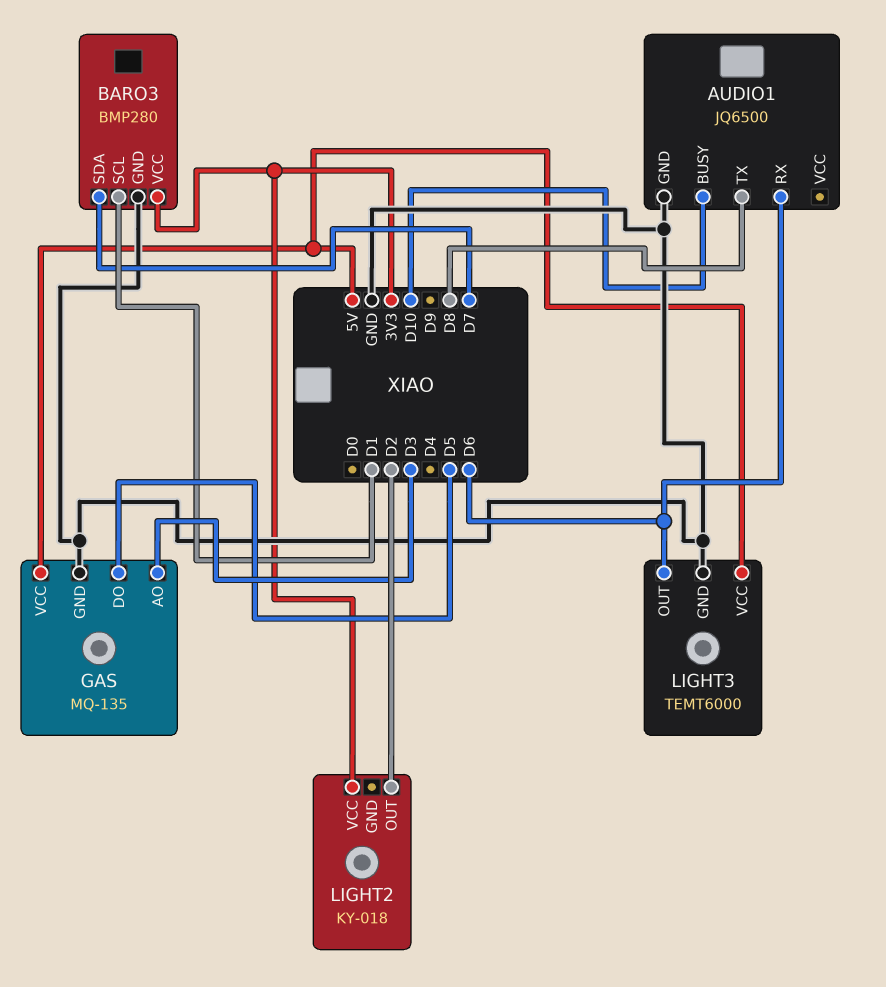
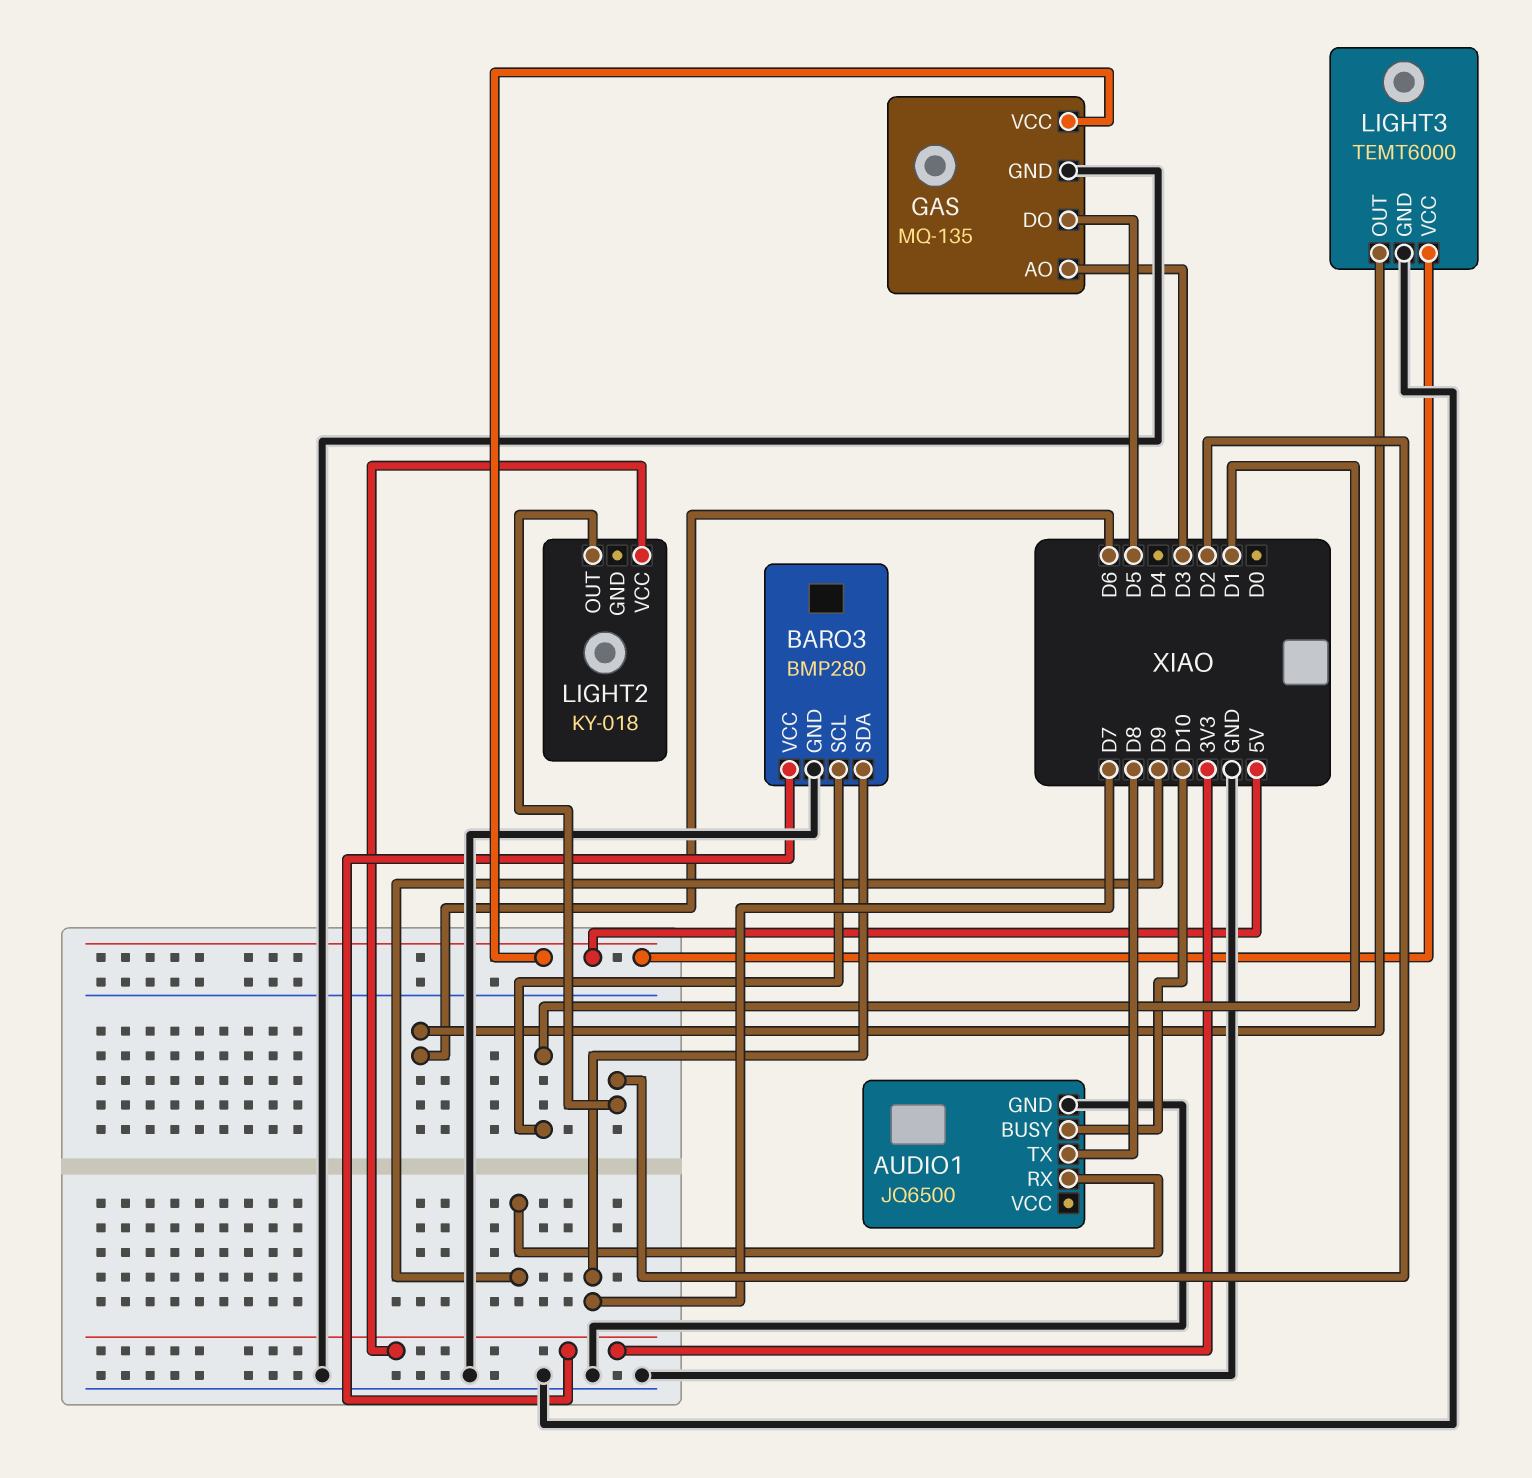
AUDIO1 pin RX: D6 -> D9

